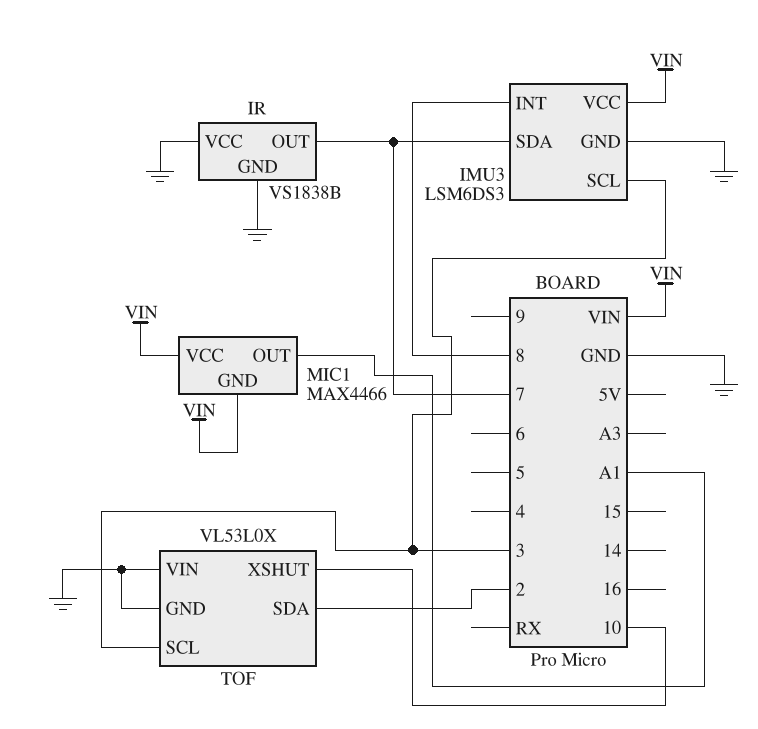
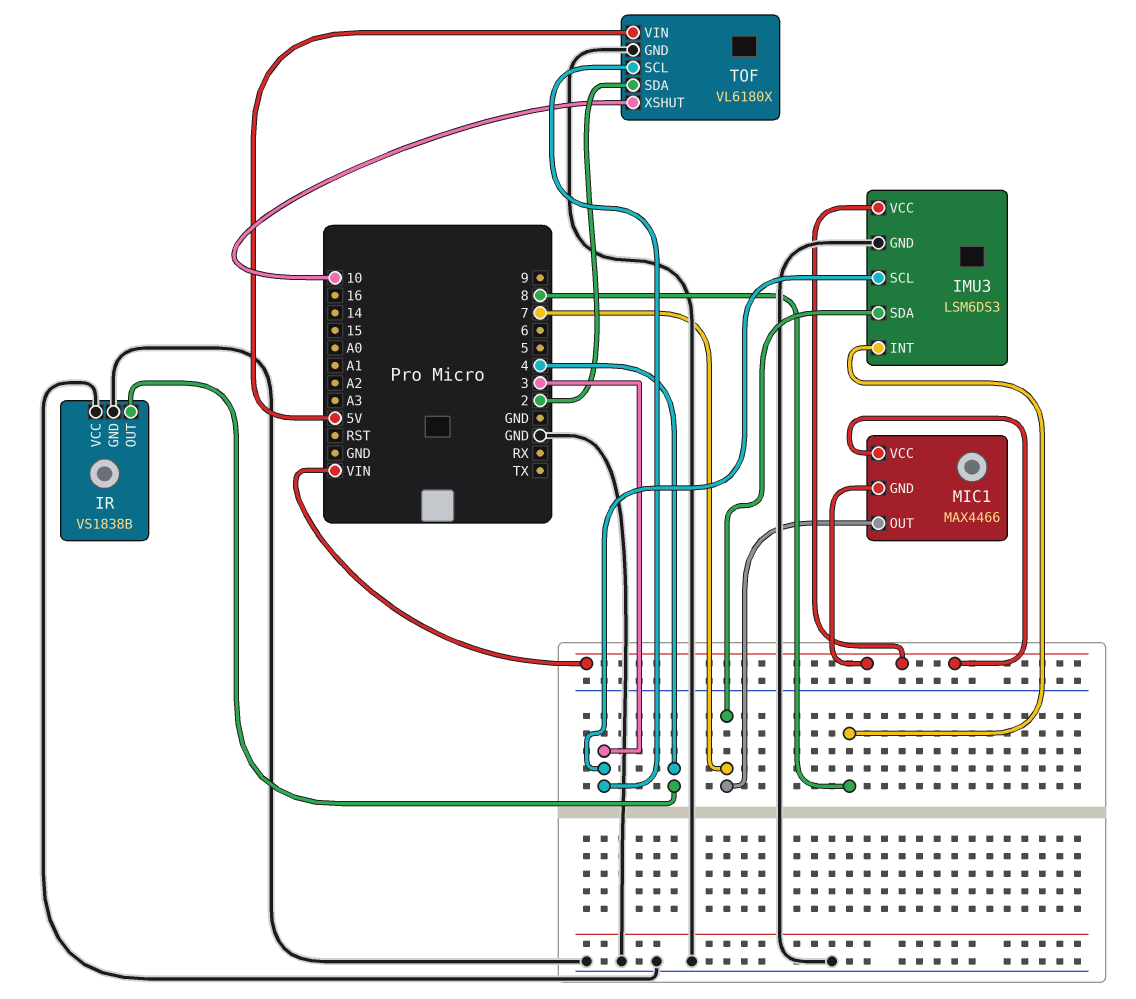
IR pin OUT: 7 -> 4
MIC1 pin OUT: A1 -> 7
TOF: VL53L0X -> VL6180X
TOF pin VIN: GND -> 5V

